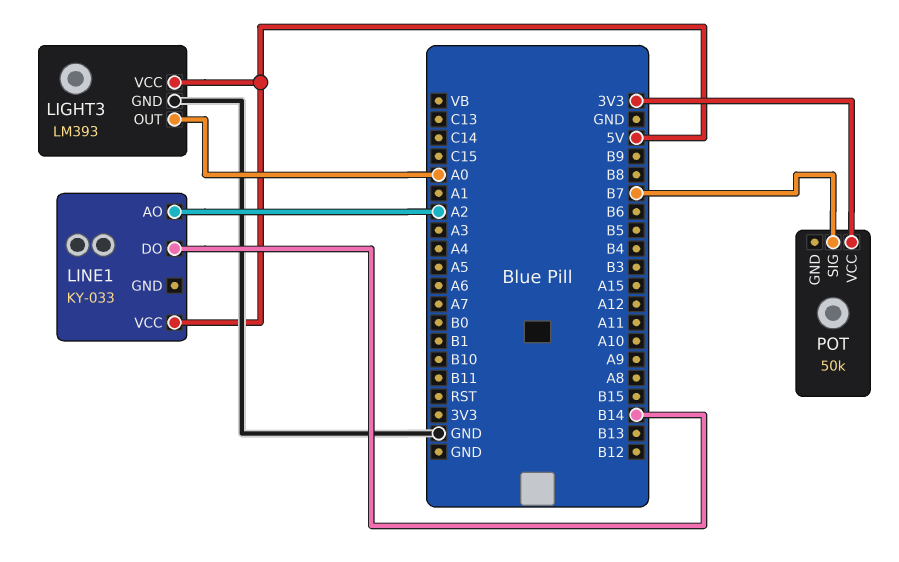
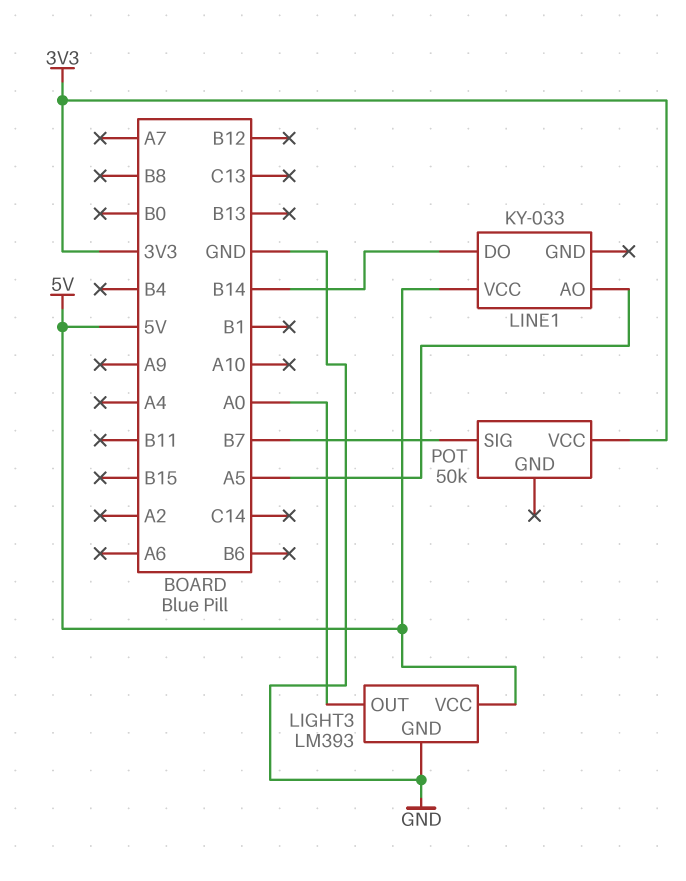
LINE1 pin AO: A2 -> A5

